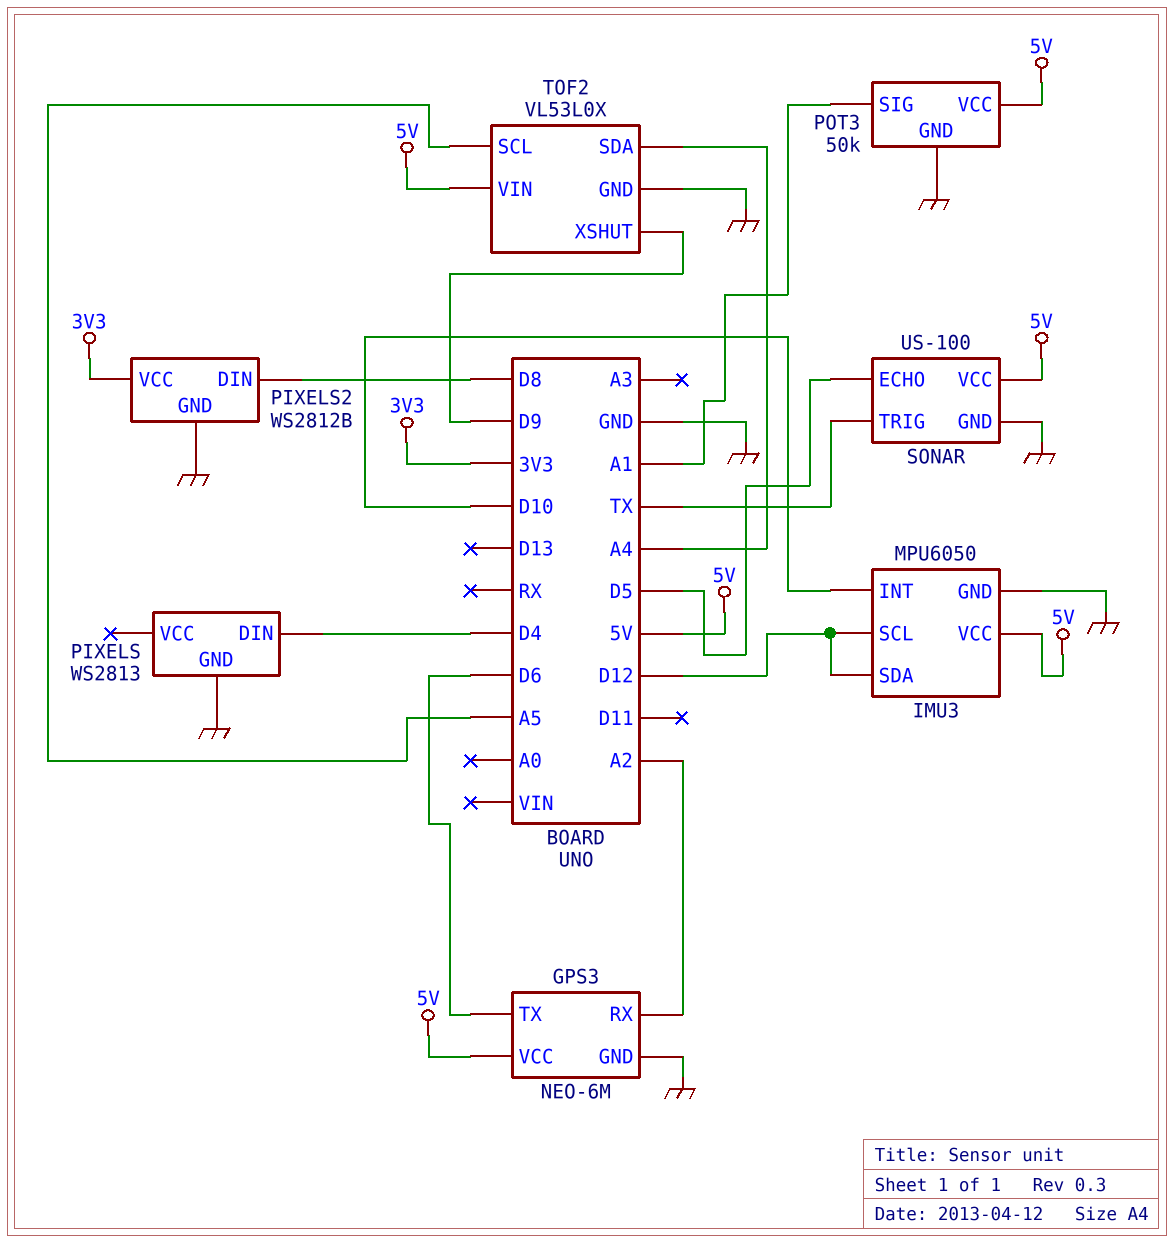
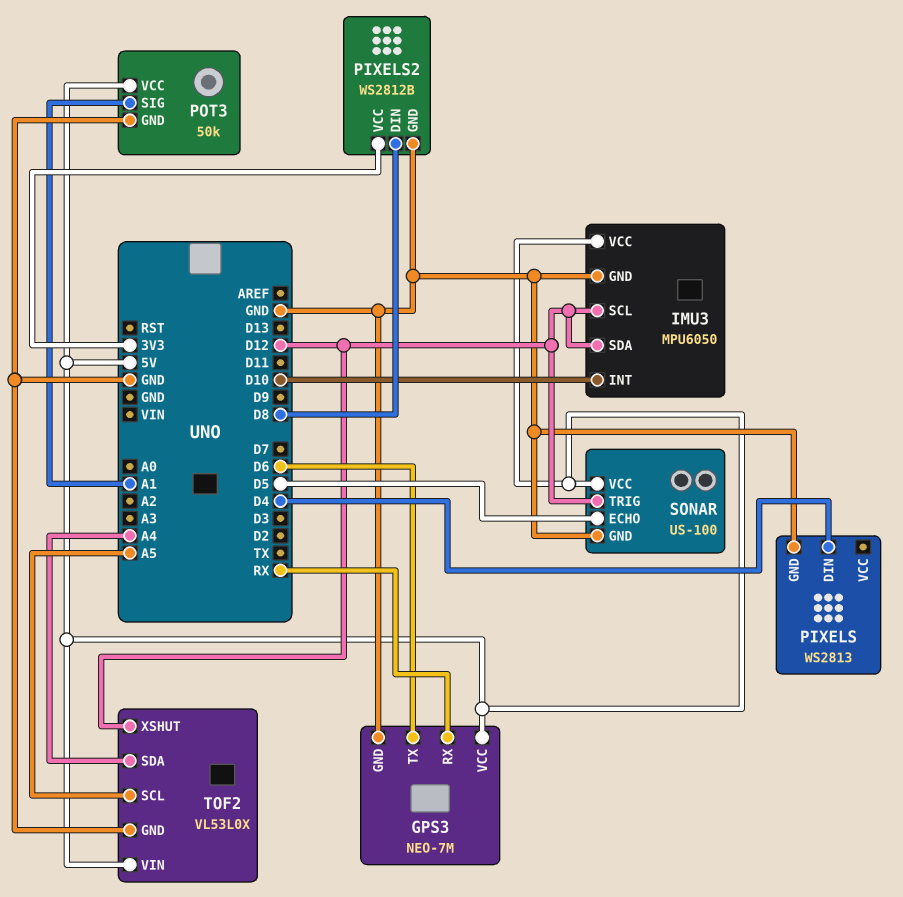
GPS3: NEO-6M -> NEO-7M
GPS3 pin RX: A2 -> RX
SONAR pin TRIG: TX -> D12
TOF2 pin XSHUT: D9 -> D12

